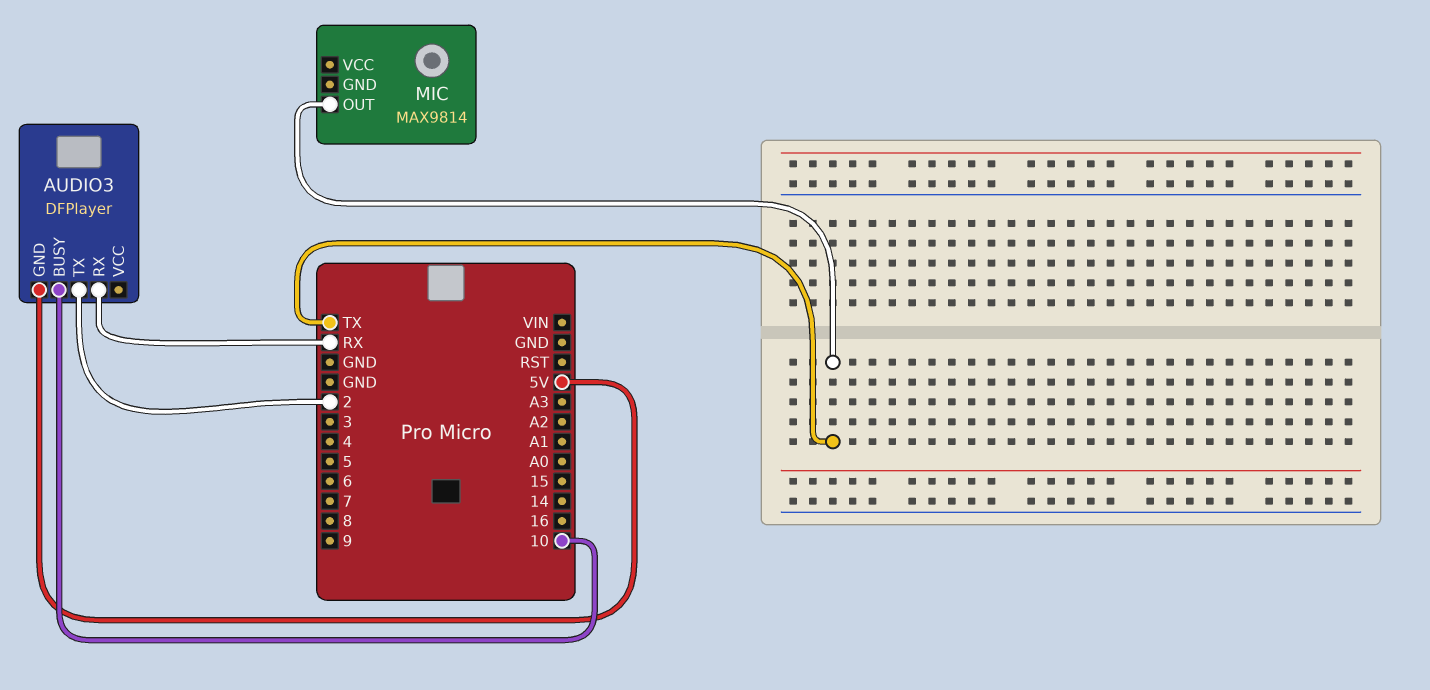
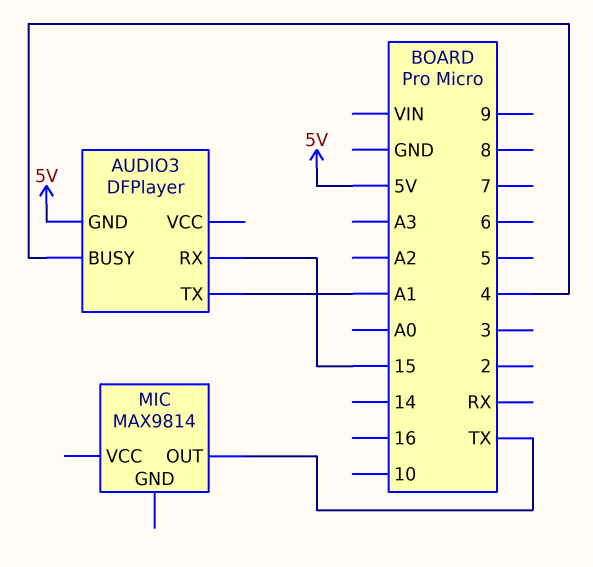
AUDIO3 pin BUSY: 10 -> 4
AUDIO3 pin RX: RX -> 15
AUDIO3 pin TX: 2 -> A1

